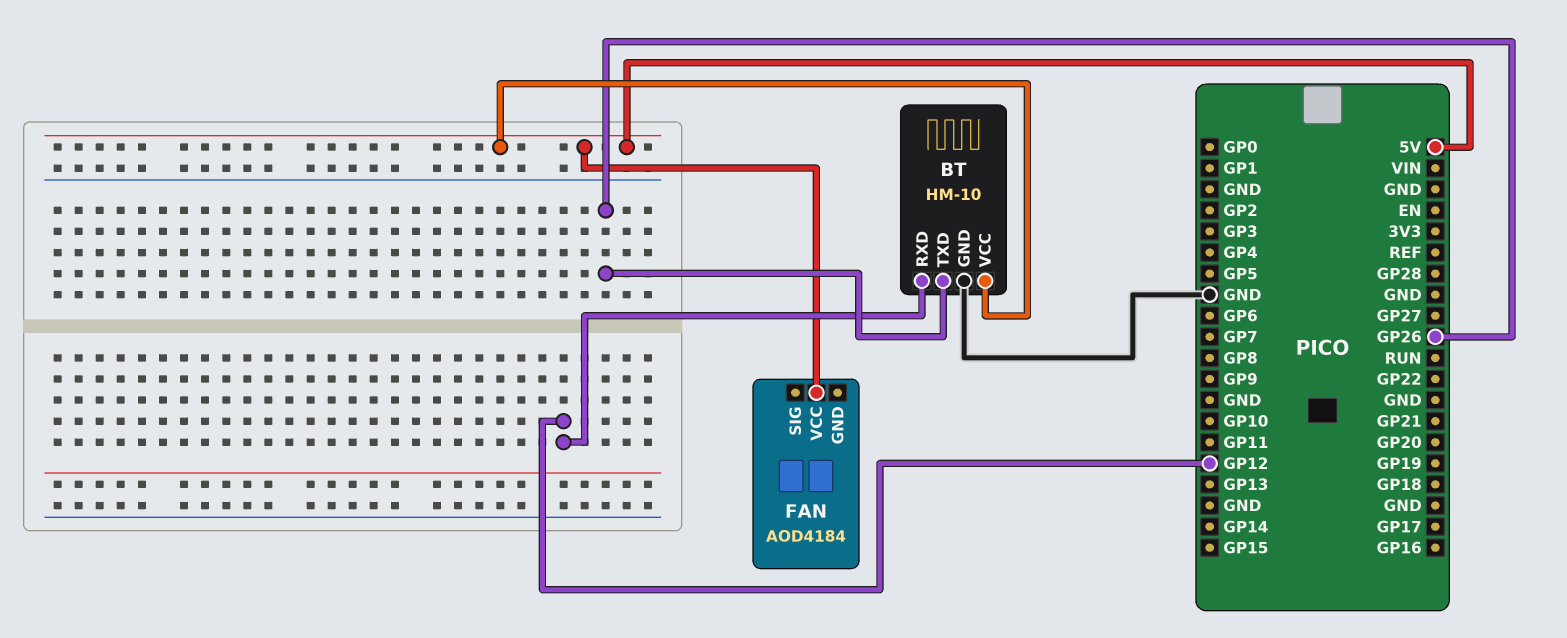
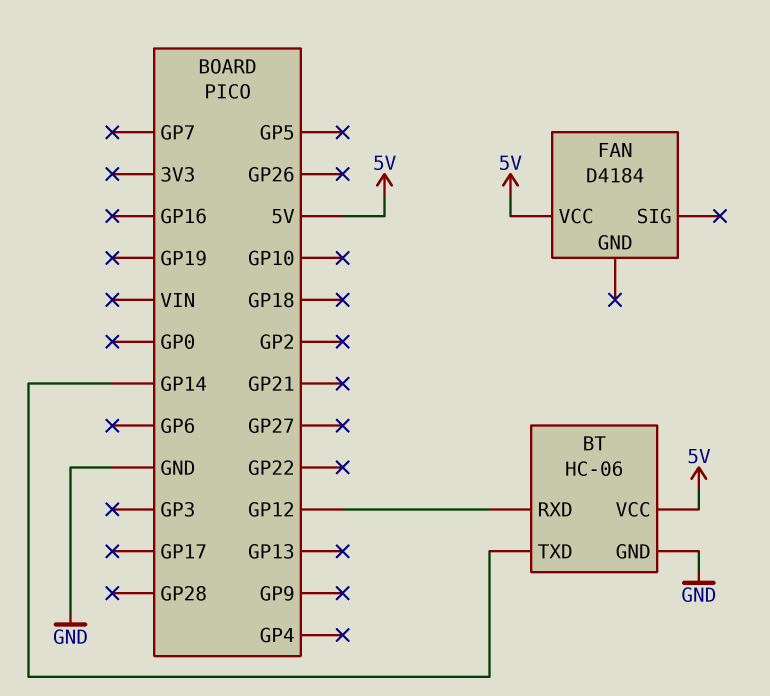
BT: HM-10 -> HC-06
BT pin TXD: GP26 -> GP14
FAN: AOD4184 -> D4184

